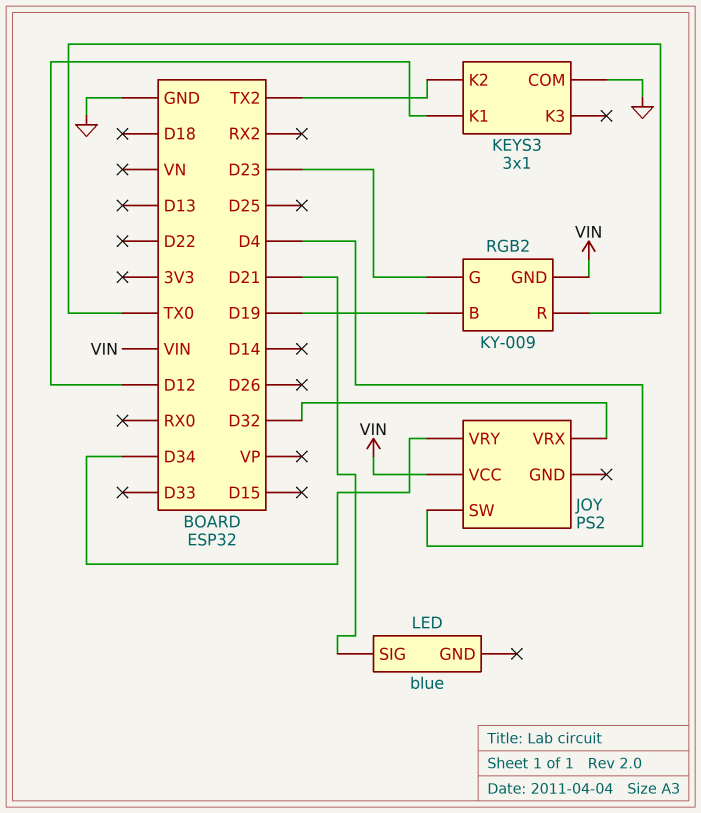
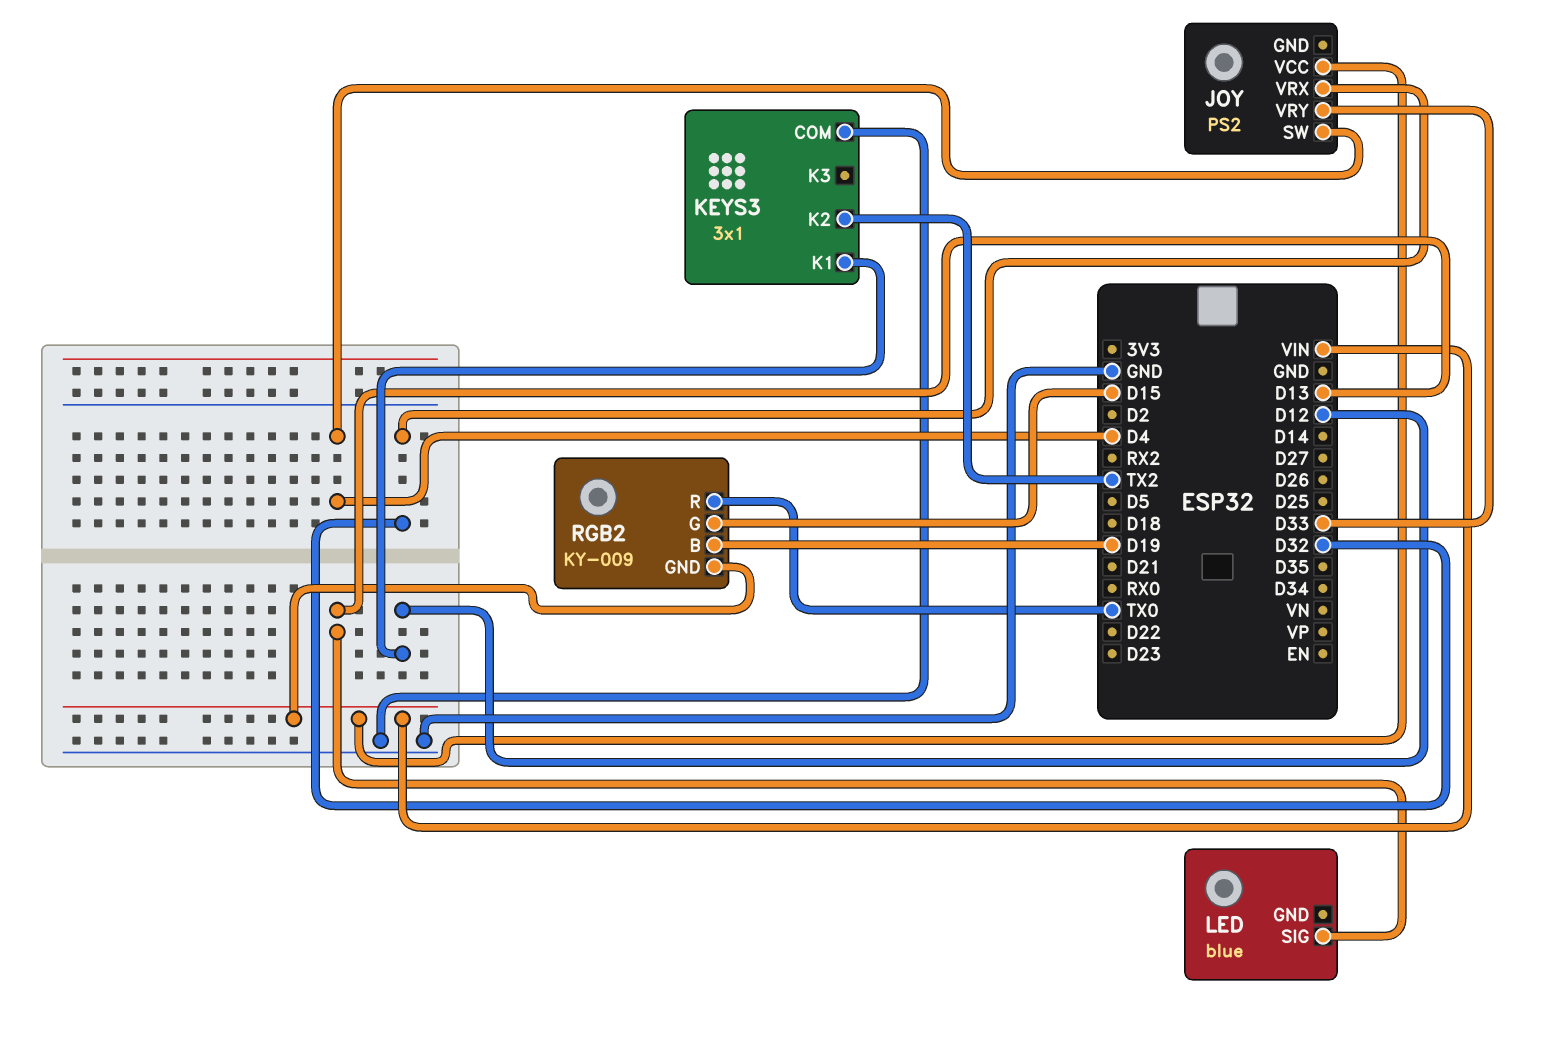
JOY pin VRY: D34 -> D33
LED pin SIG: D21 -> D13
RGB2 pin G: D23 -> D15

